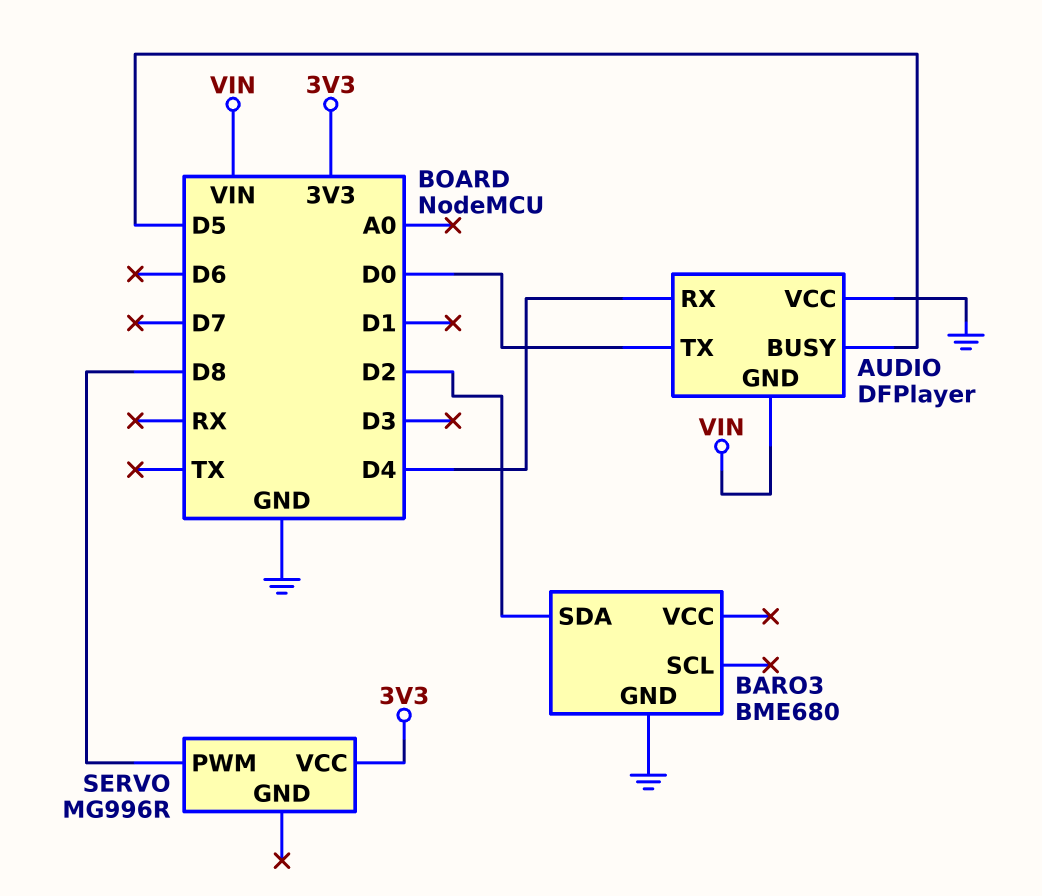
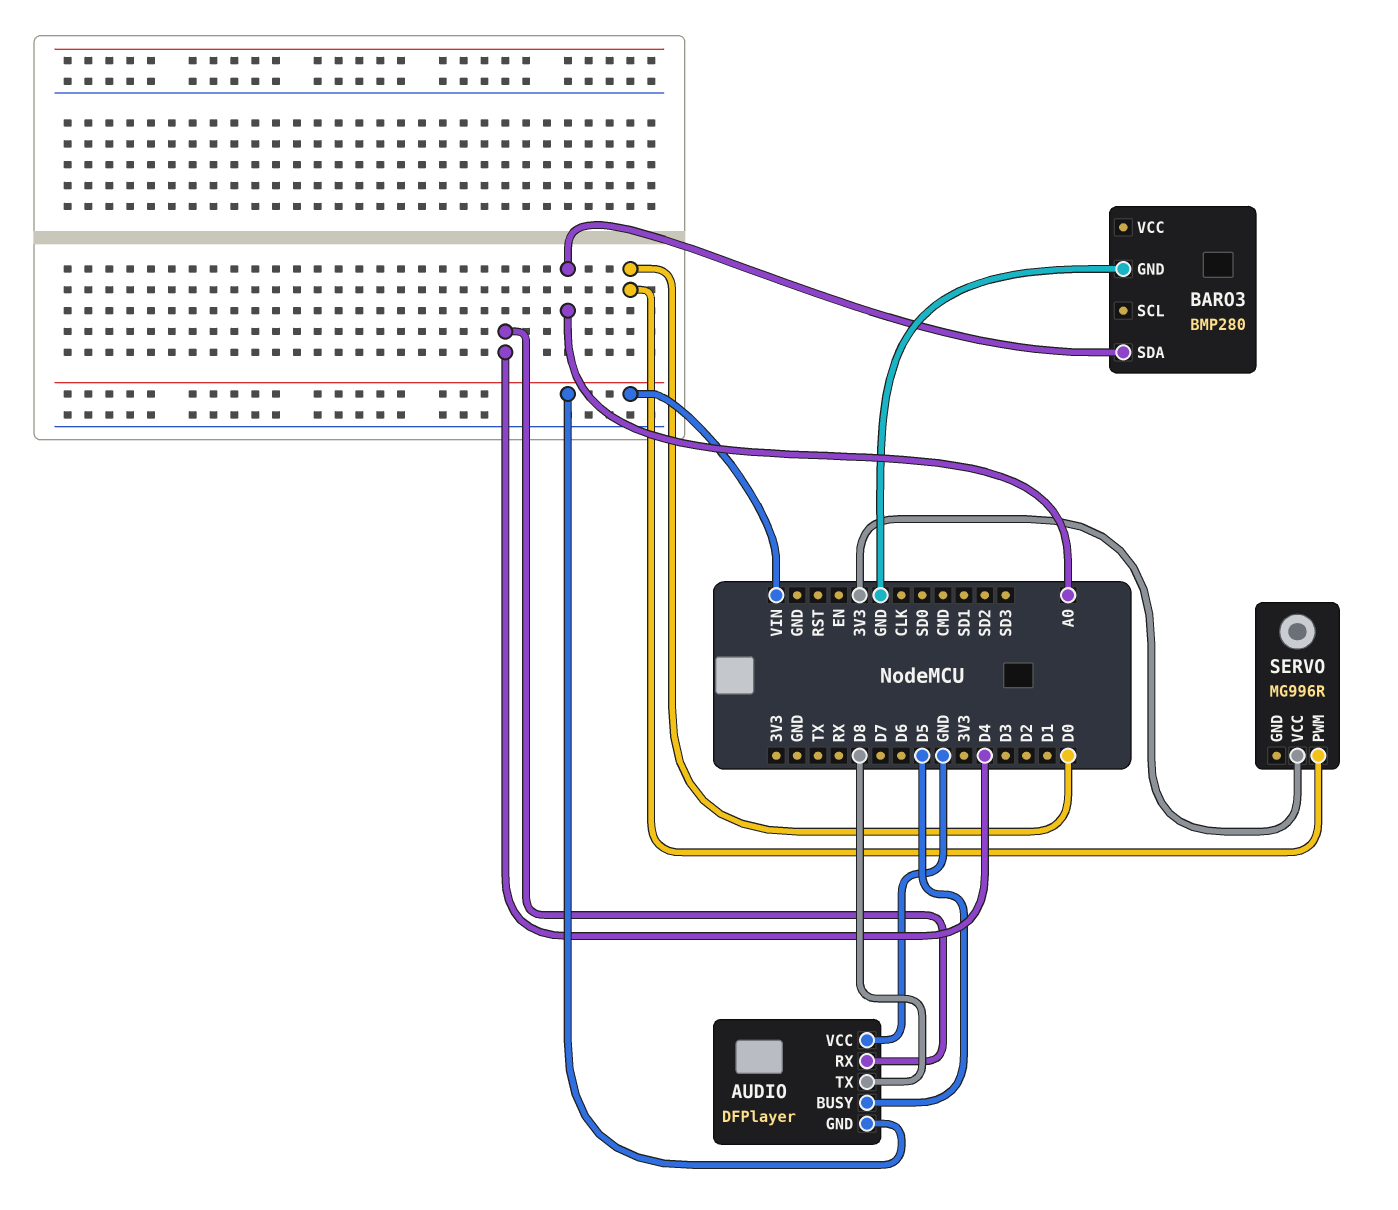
AUDIO pin TX: D0 -> D8
BARO3: BME680 -> BMP280
BARO3 pin SDA: D2 -> A0
SERVO pin PWM: D8 -> D0

